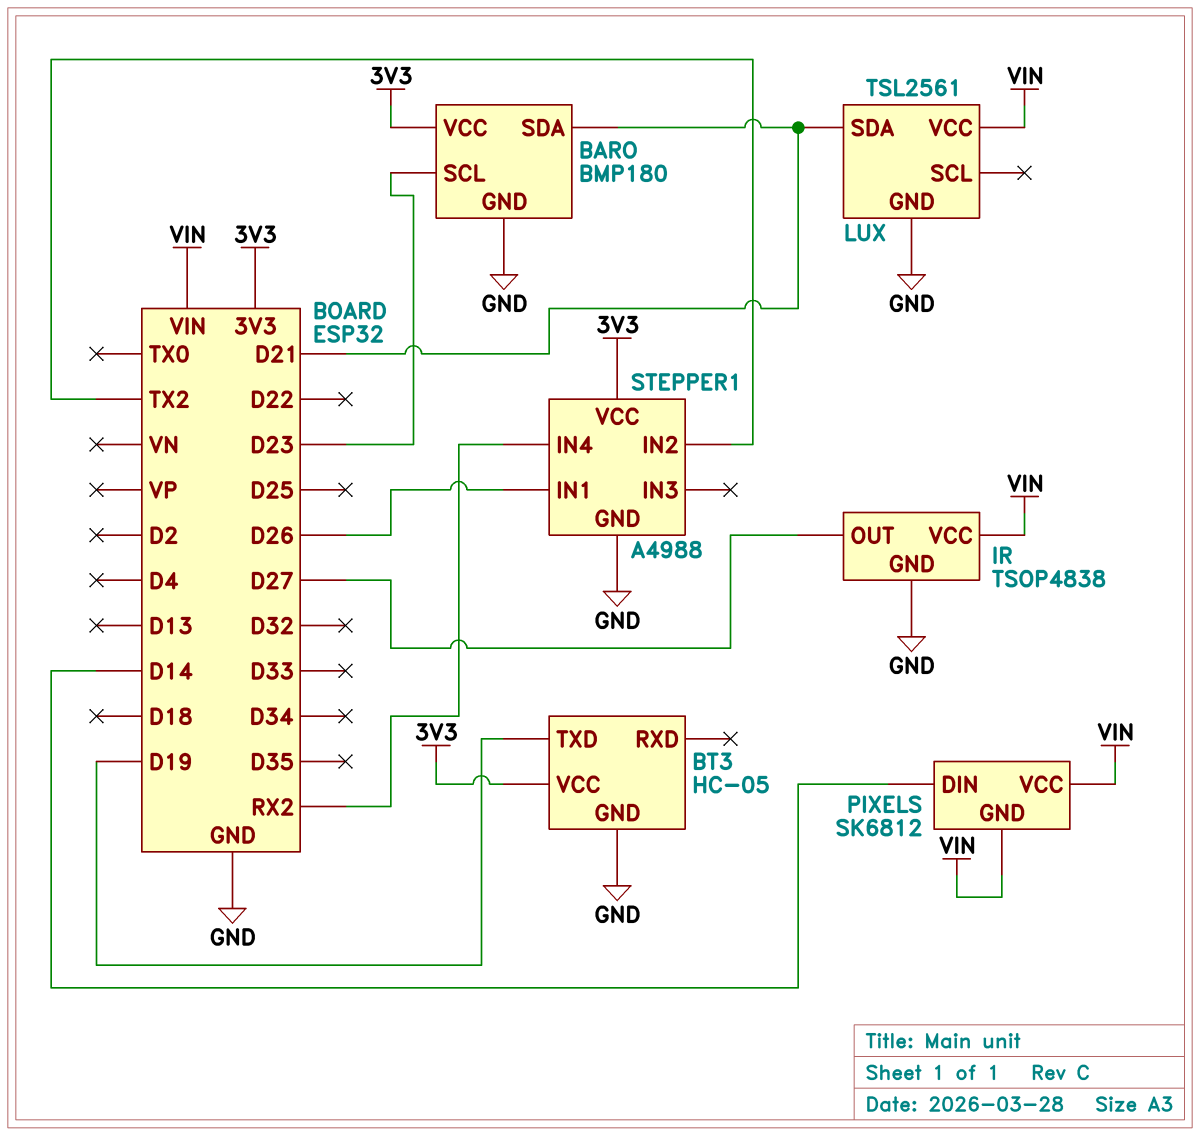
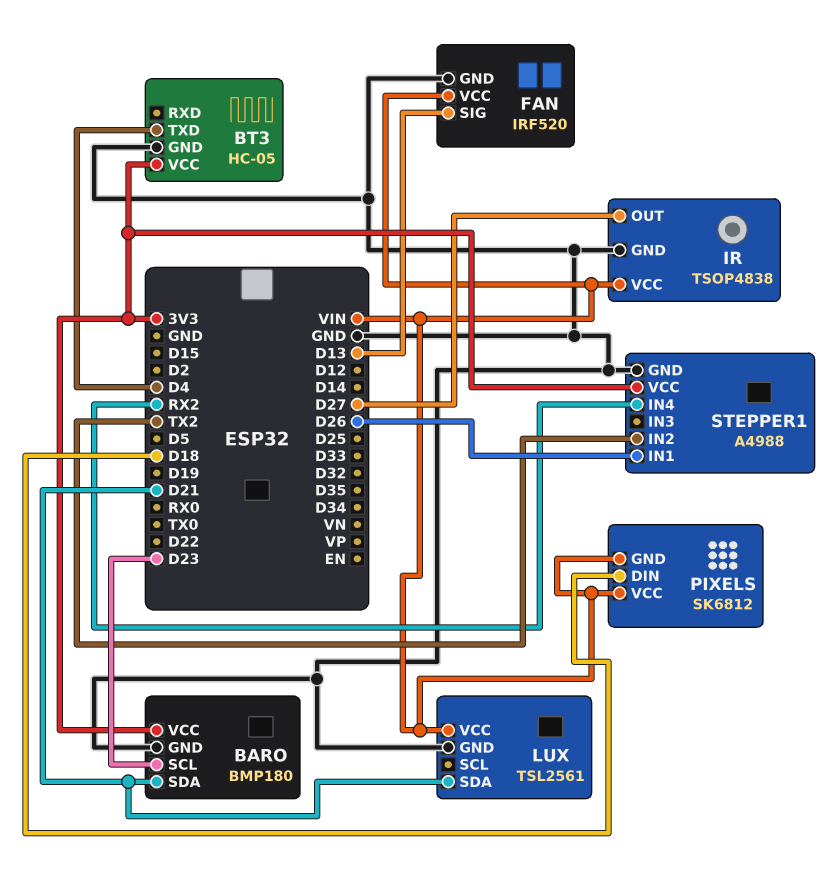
BT3 pin TXD: D19 -> D4
FAN: none -> IRF520
FAN pin GND: none -> GND
FAN pin SIG: none -> D13
FAN pin VCC: none -> VIN
PIXELS pin DIN: D14 -> D18

